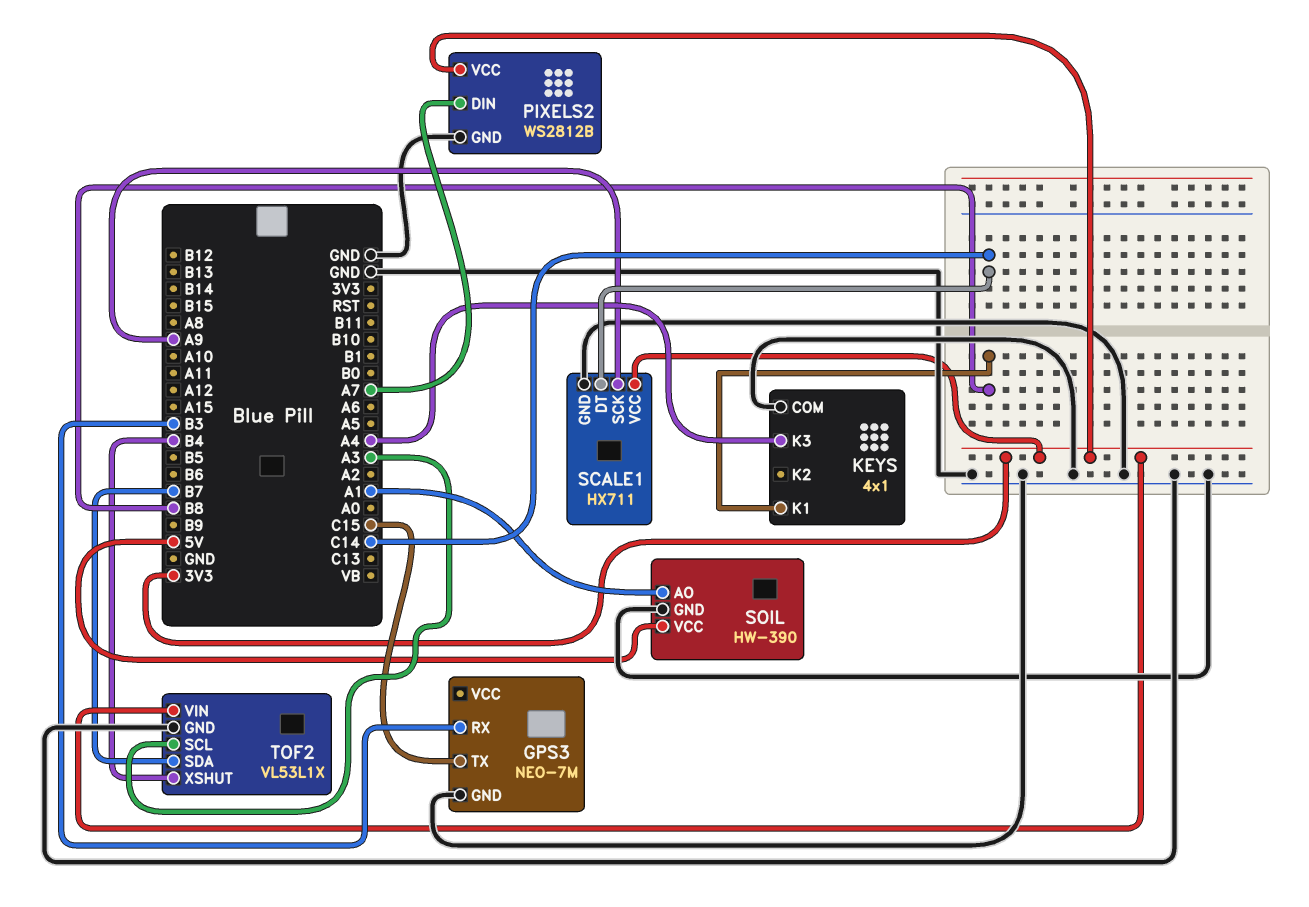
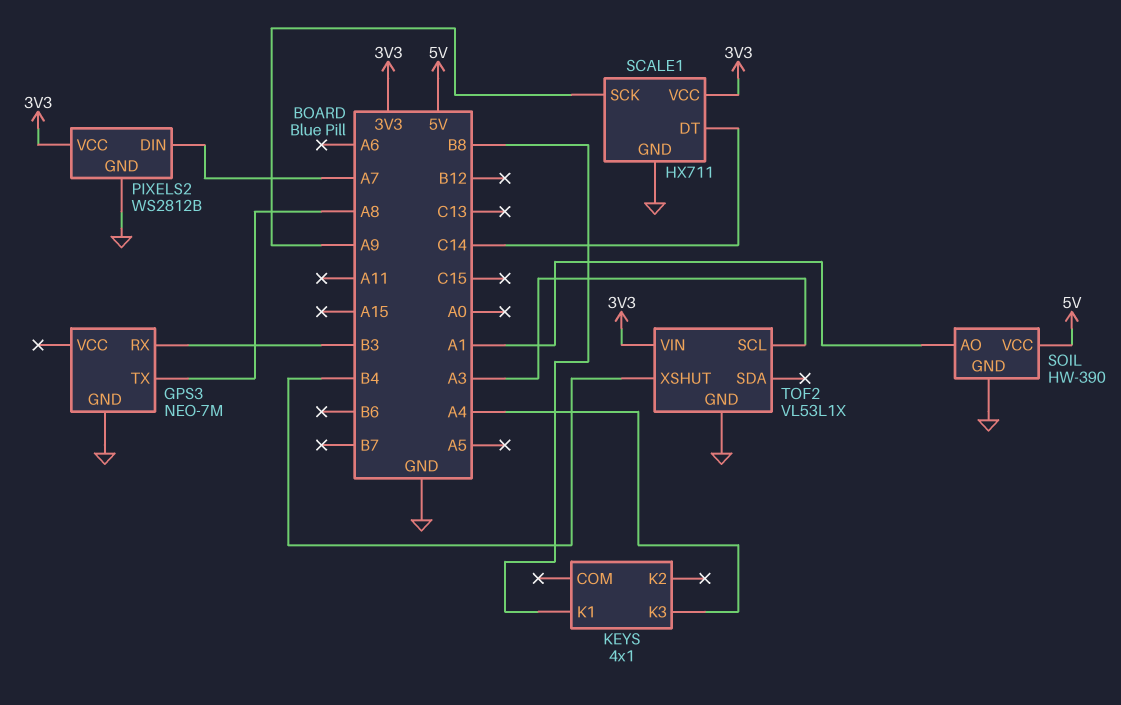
GPS3 pin TX: C15 -> A8
KEYS pin COM: GND -> none
TOF2 pin SDA: B7 -> none

